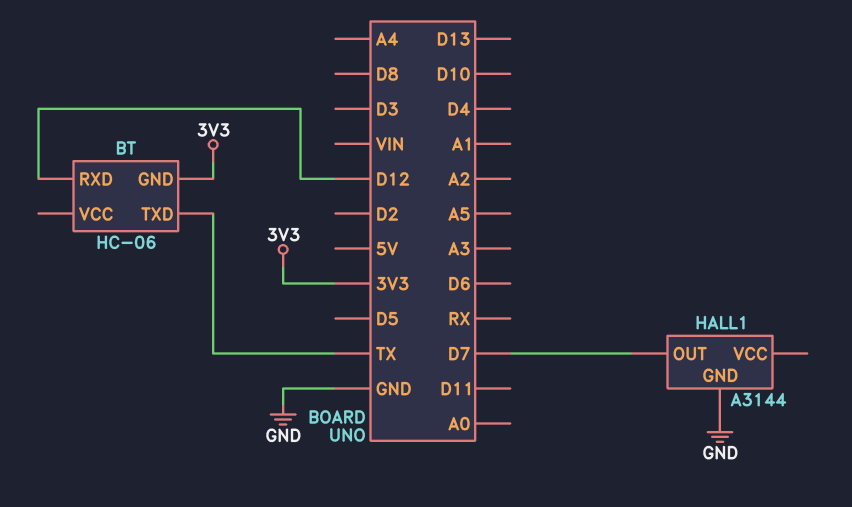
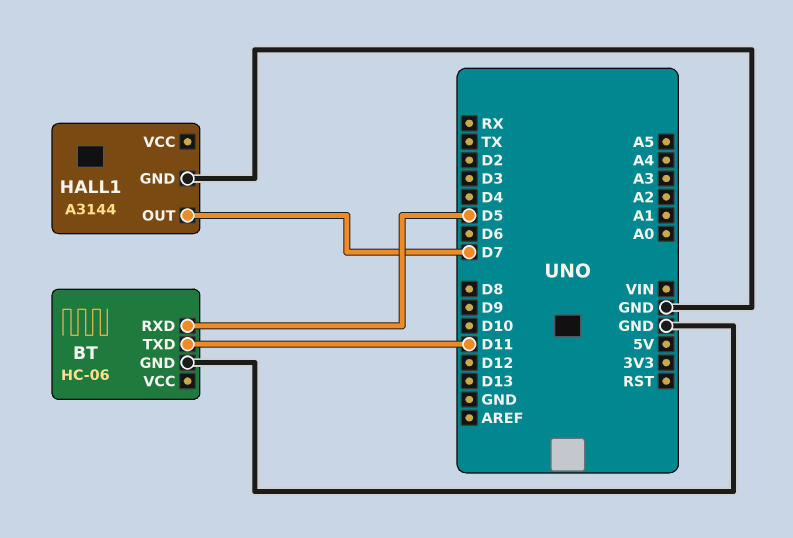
BT pin GND: 3V3 -> GND
BT pin RXD: D12 -> D5
BT pin TXD: TX -> D11

